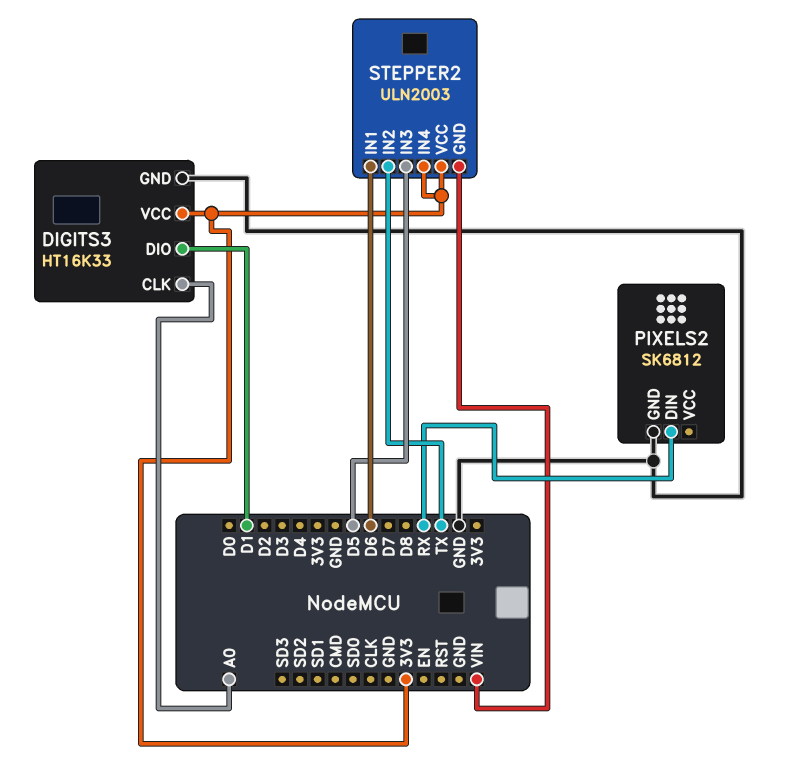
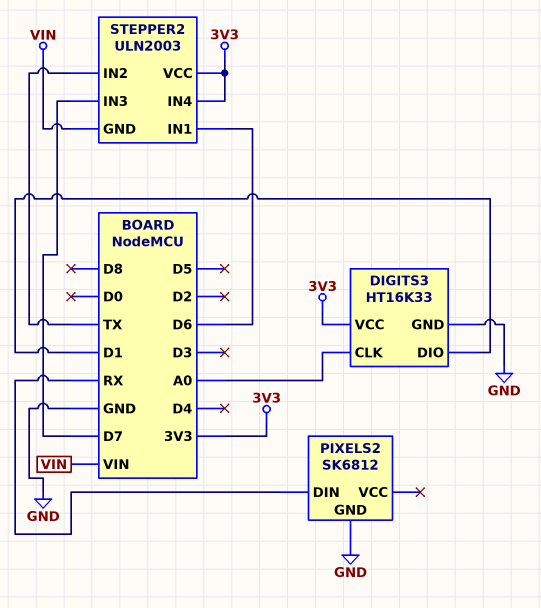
STEPPER2 pin IN3: D5 -> D7

